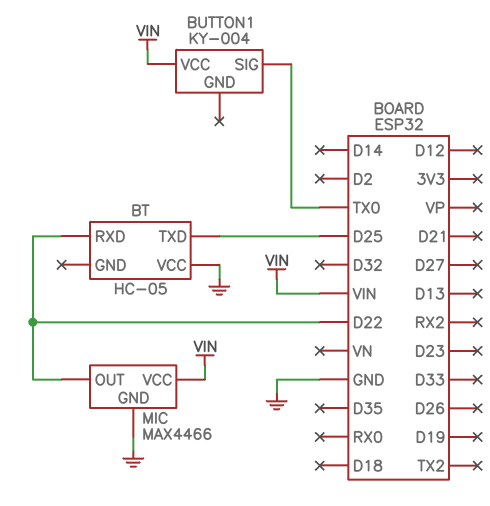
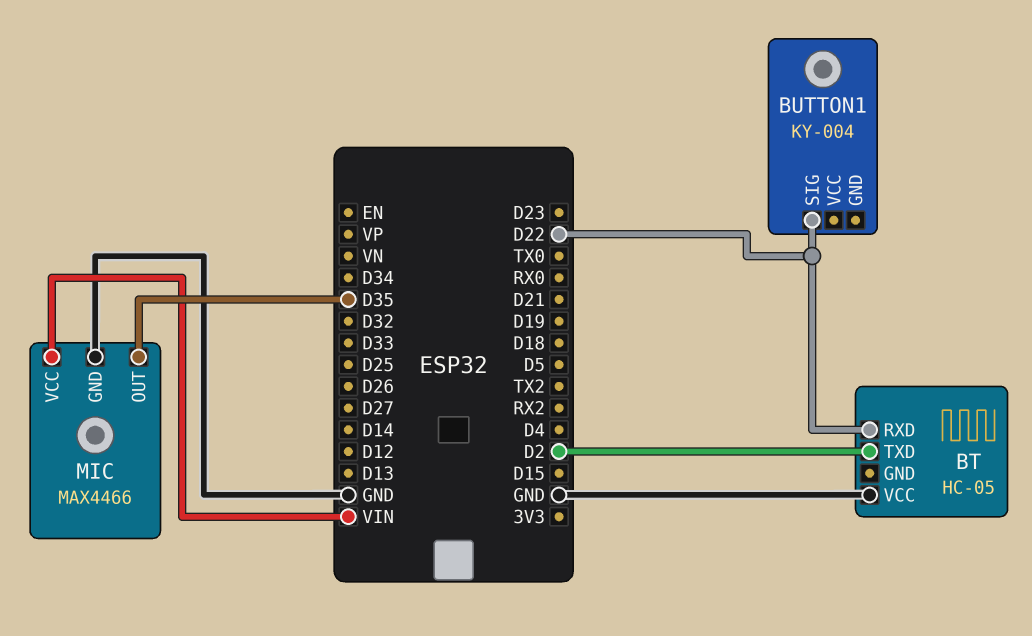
BT pin TXD: D25 -> D2
BUTTON1 pin SIG: TX0 -> D22
BUTTON1 pin VCC: VIN -> none
MIC pin OUT: D22 -> D35

